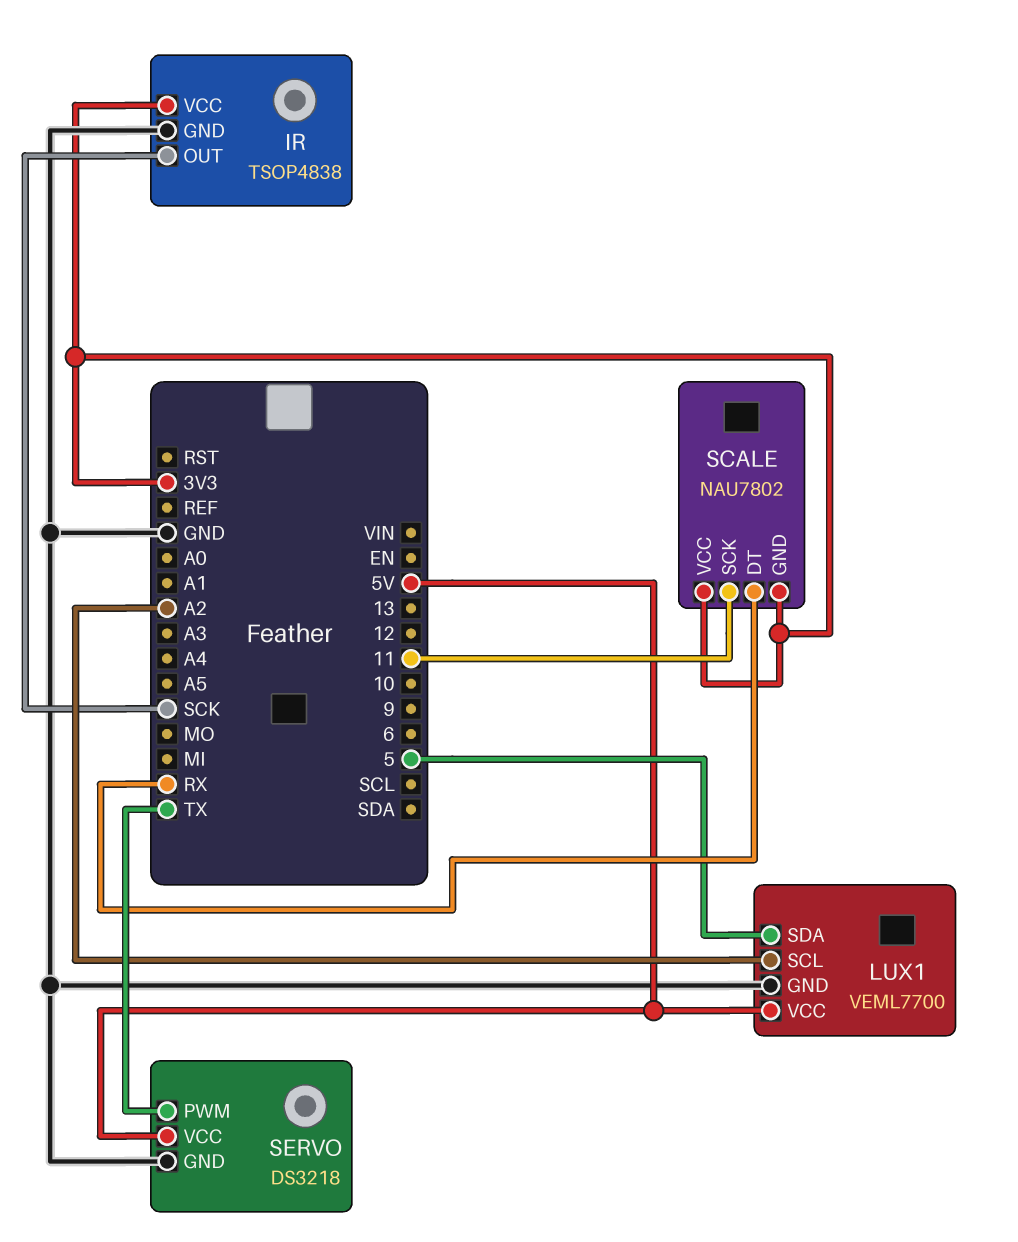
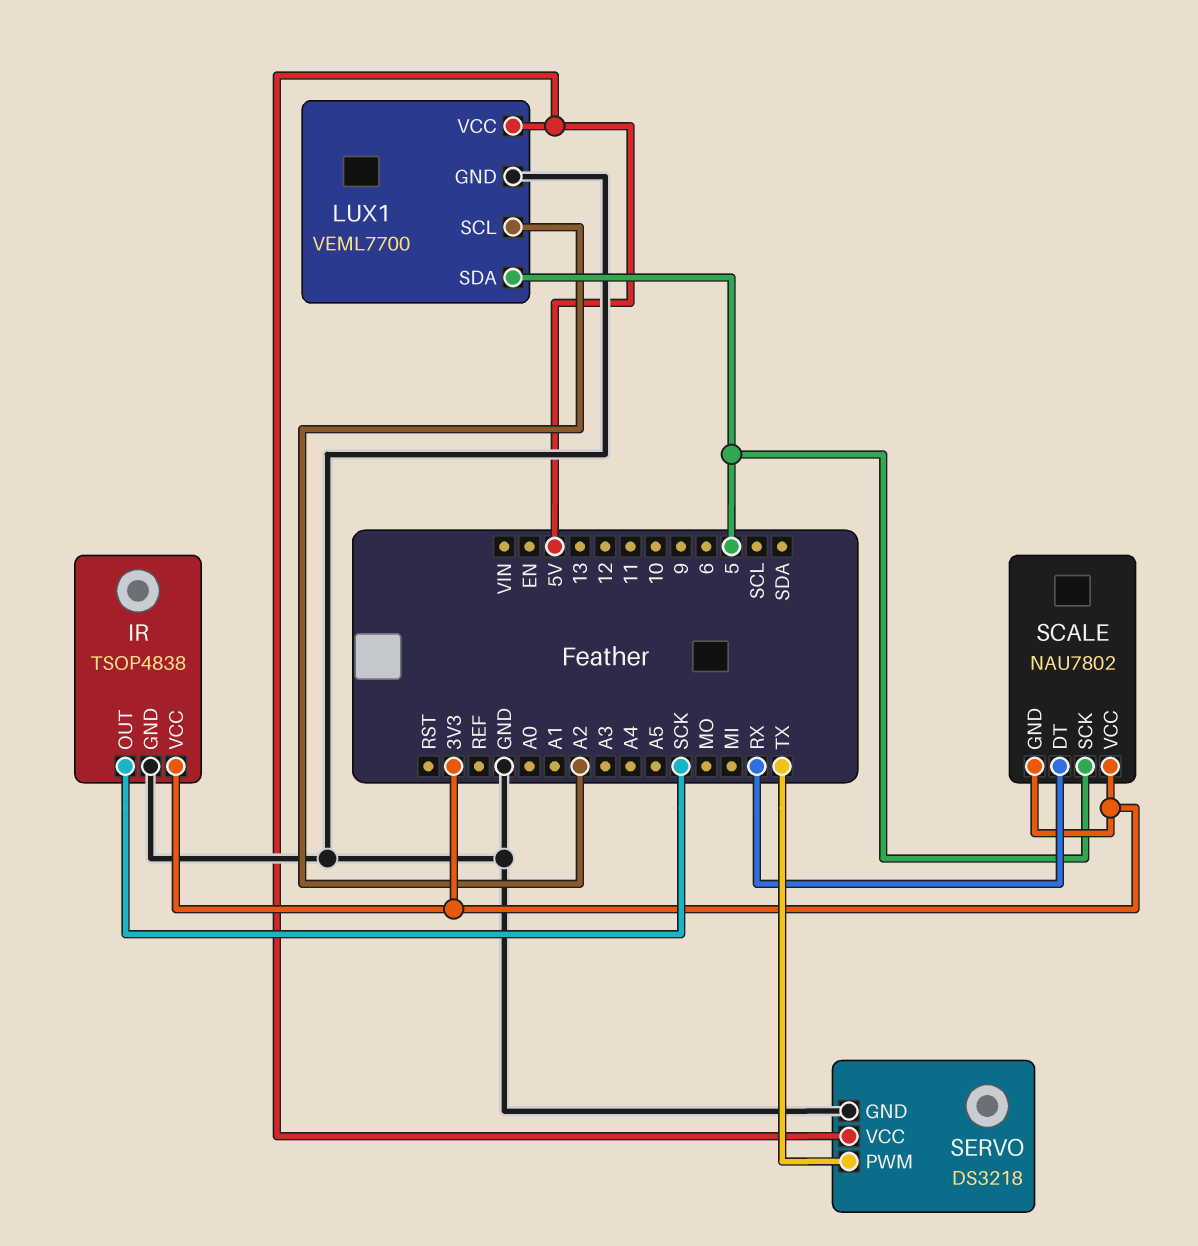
SCALE pin SCK: 11 -> 5

